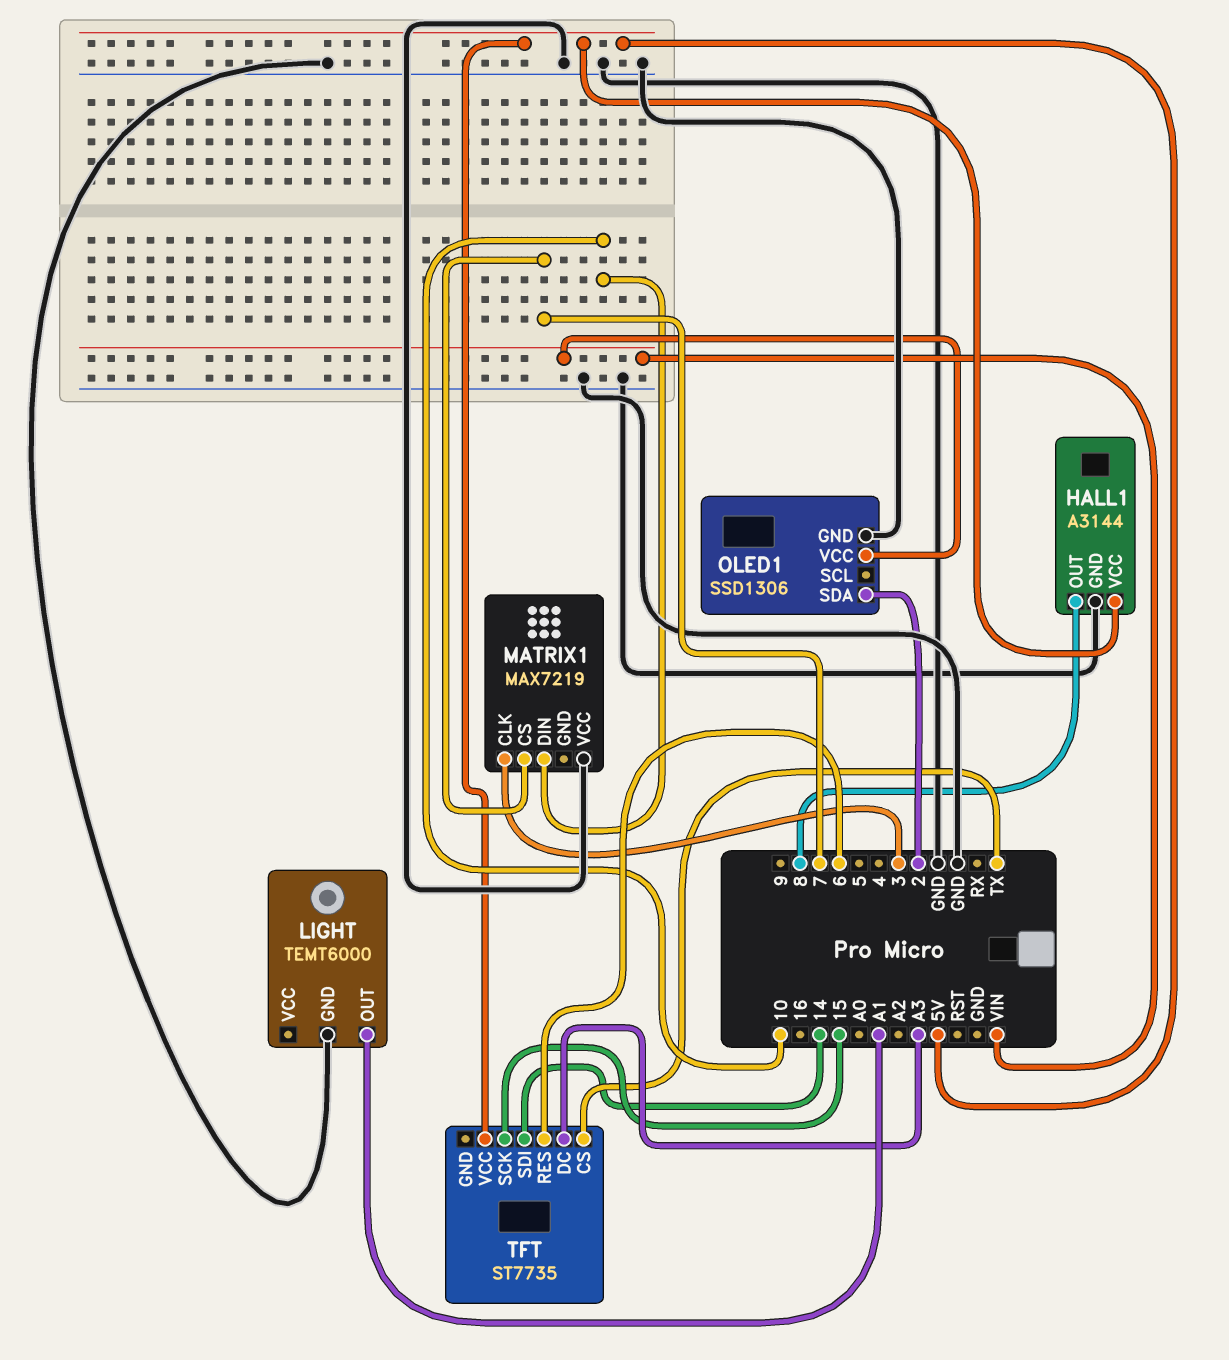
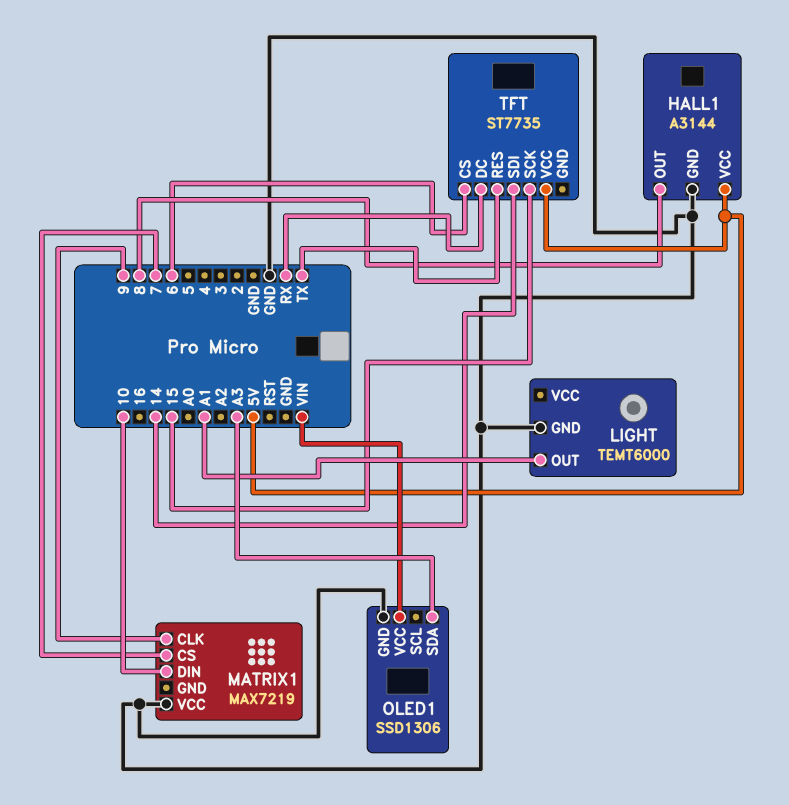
MATRIX1 pin CLK: 3 -> 9
OLED1 pin SDA: 2 -> A3
TFT pin CS: TX -> 6
TFT pin DC: A3 -> RX
TFT pin RES: 6 -> TX

